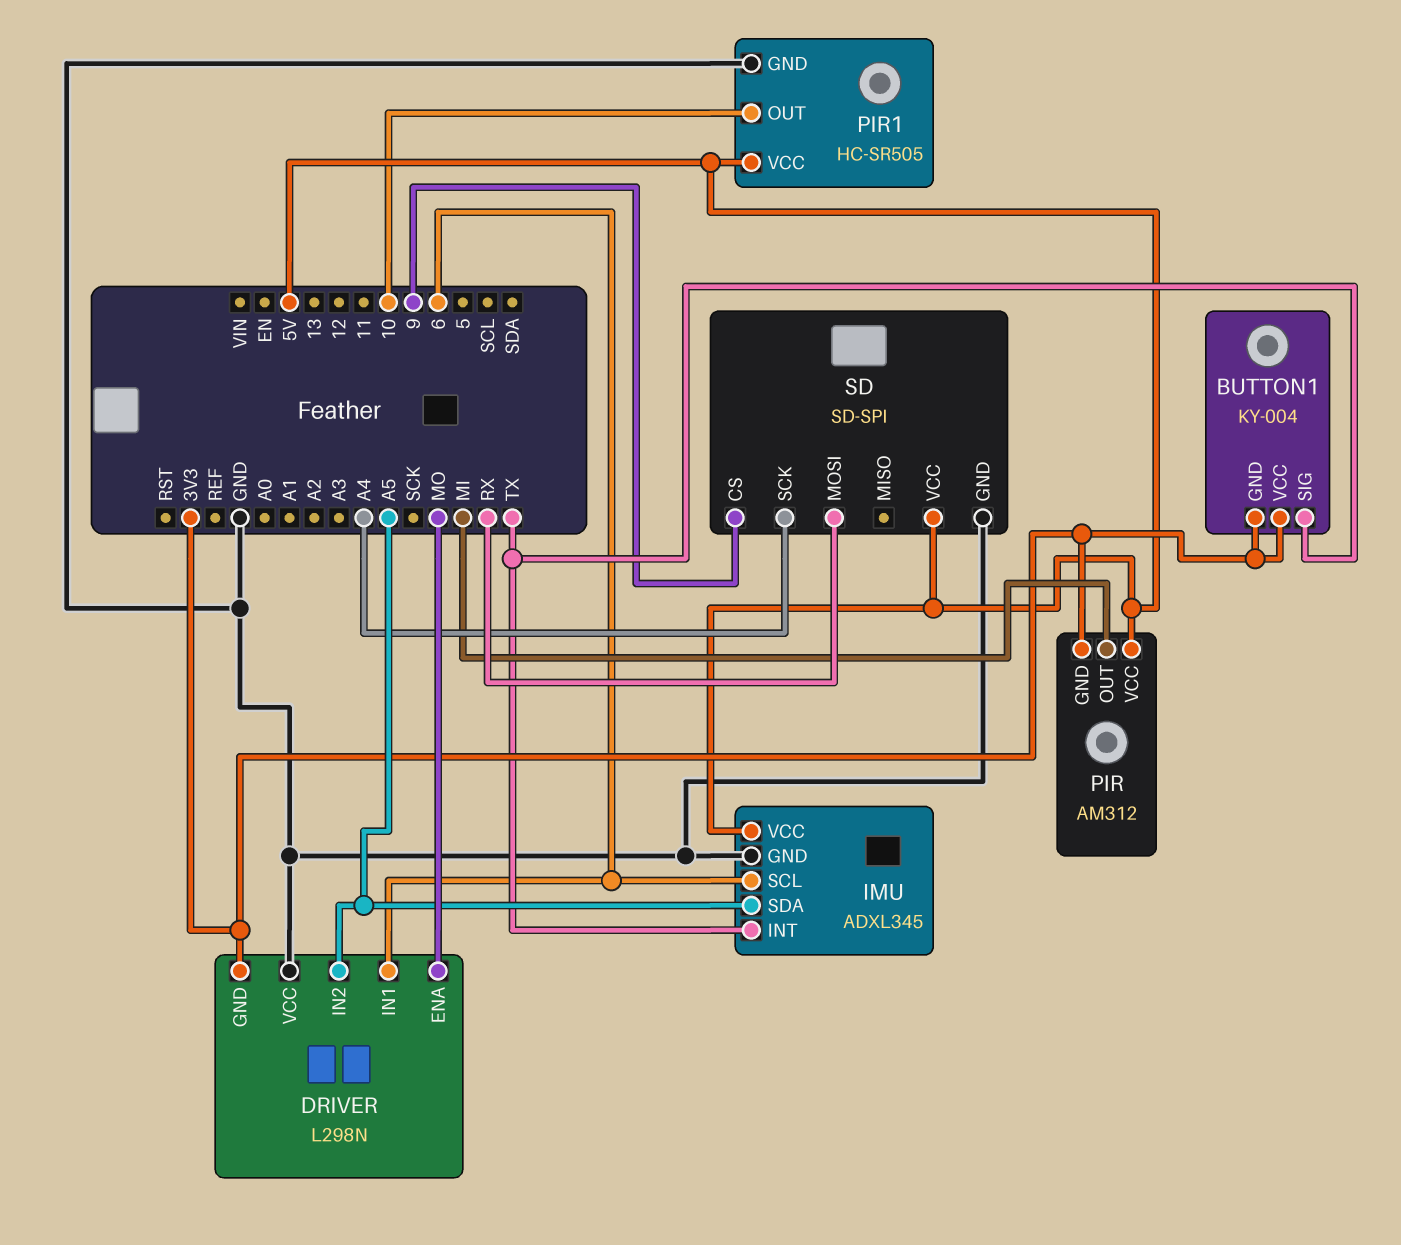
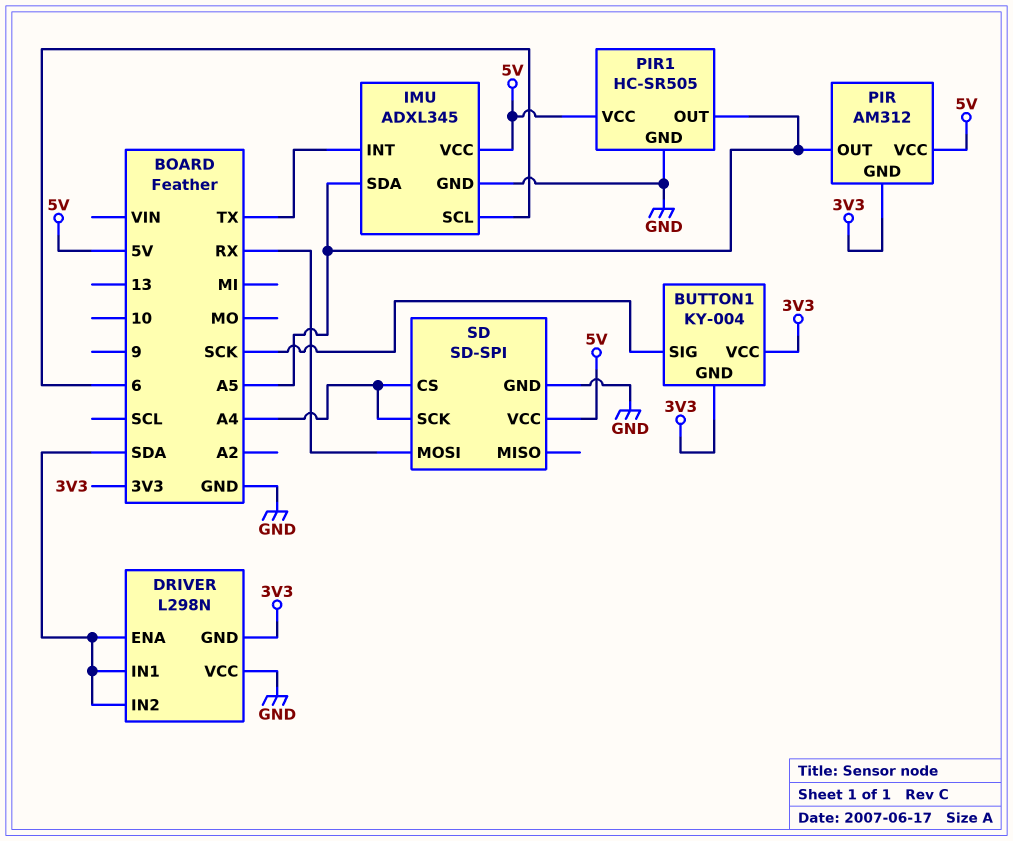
BUTTON1 pin SIG: TX -> SCK
DRIVER pin ENA: MO -> SDA
DRIVER pin IN1: 6 -> SDA
DRIVER pin IN2: A5 -> SDA
PIR pin OUT: MI -> A5
PIR1 pin OUT: 10 -> A5
SD pin CS: 9 -> A4

